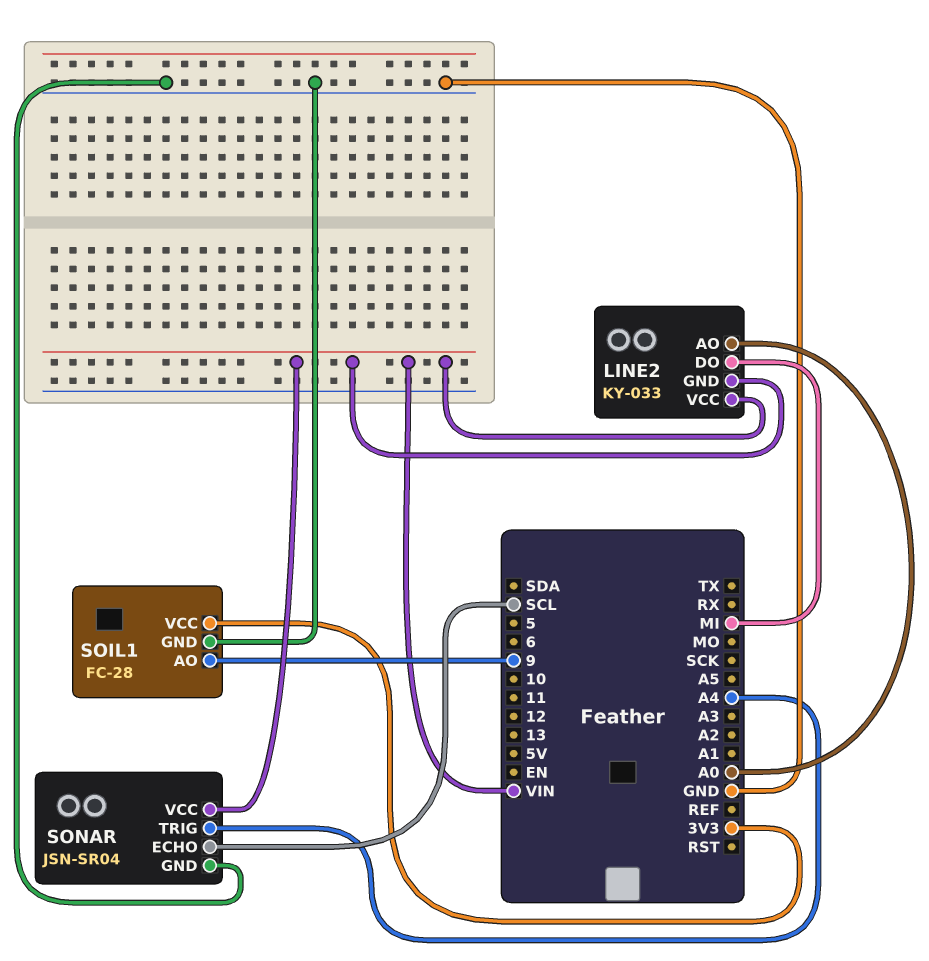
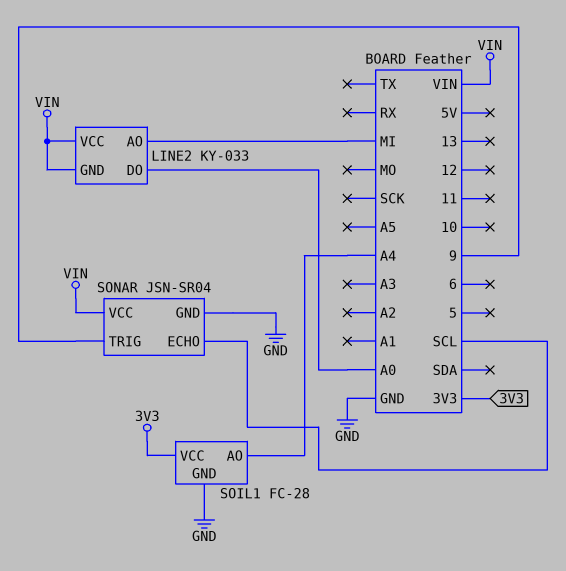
LINE2 pin AO: A0 -> MI
LINE2 pin DO: MI -> A0
SOIL1 pin AO: 9 -> A4
SONAR pin TRIG: A4 -> 9

